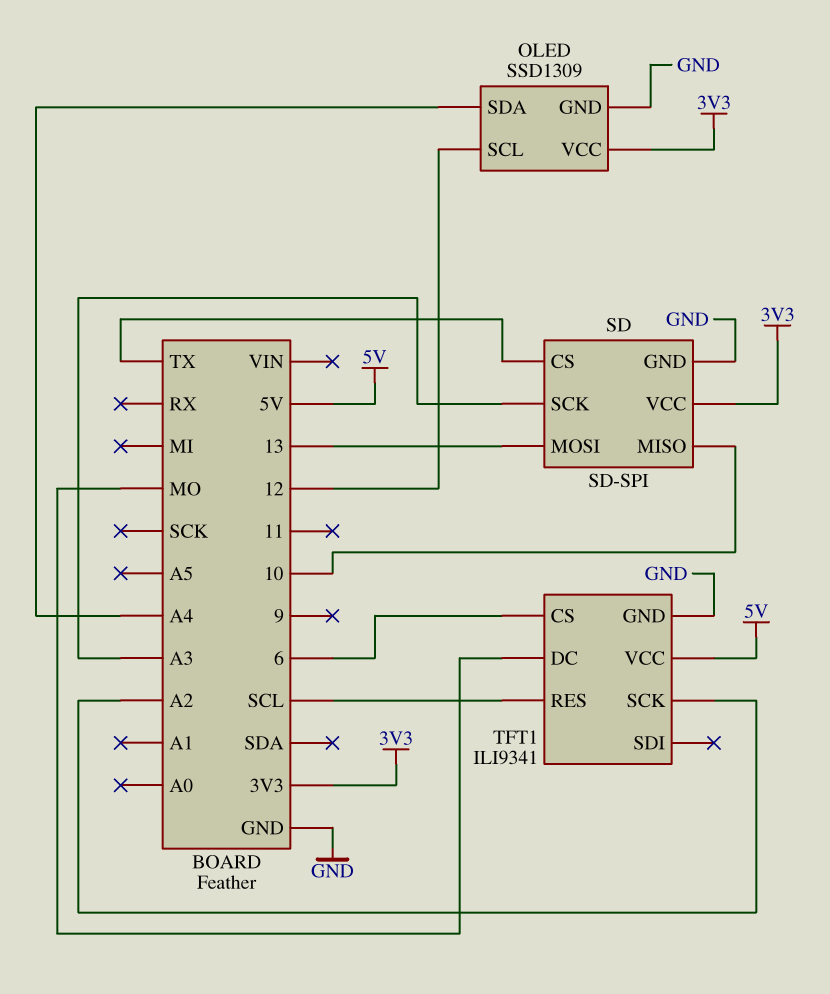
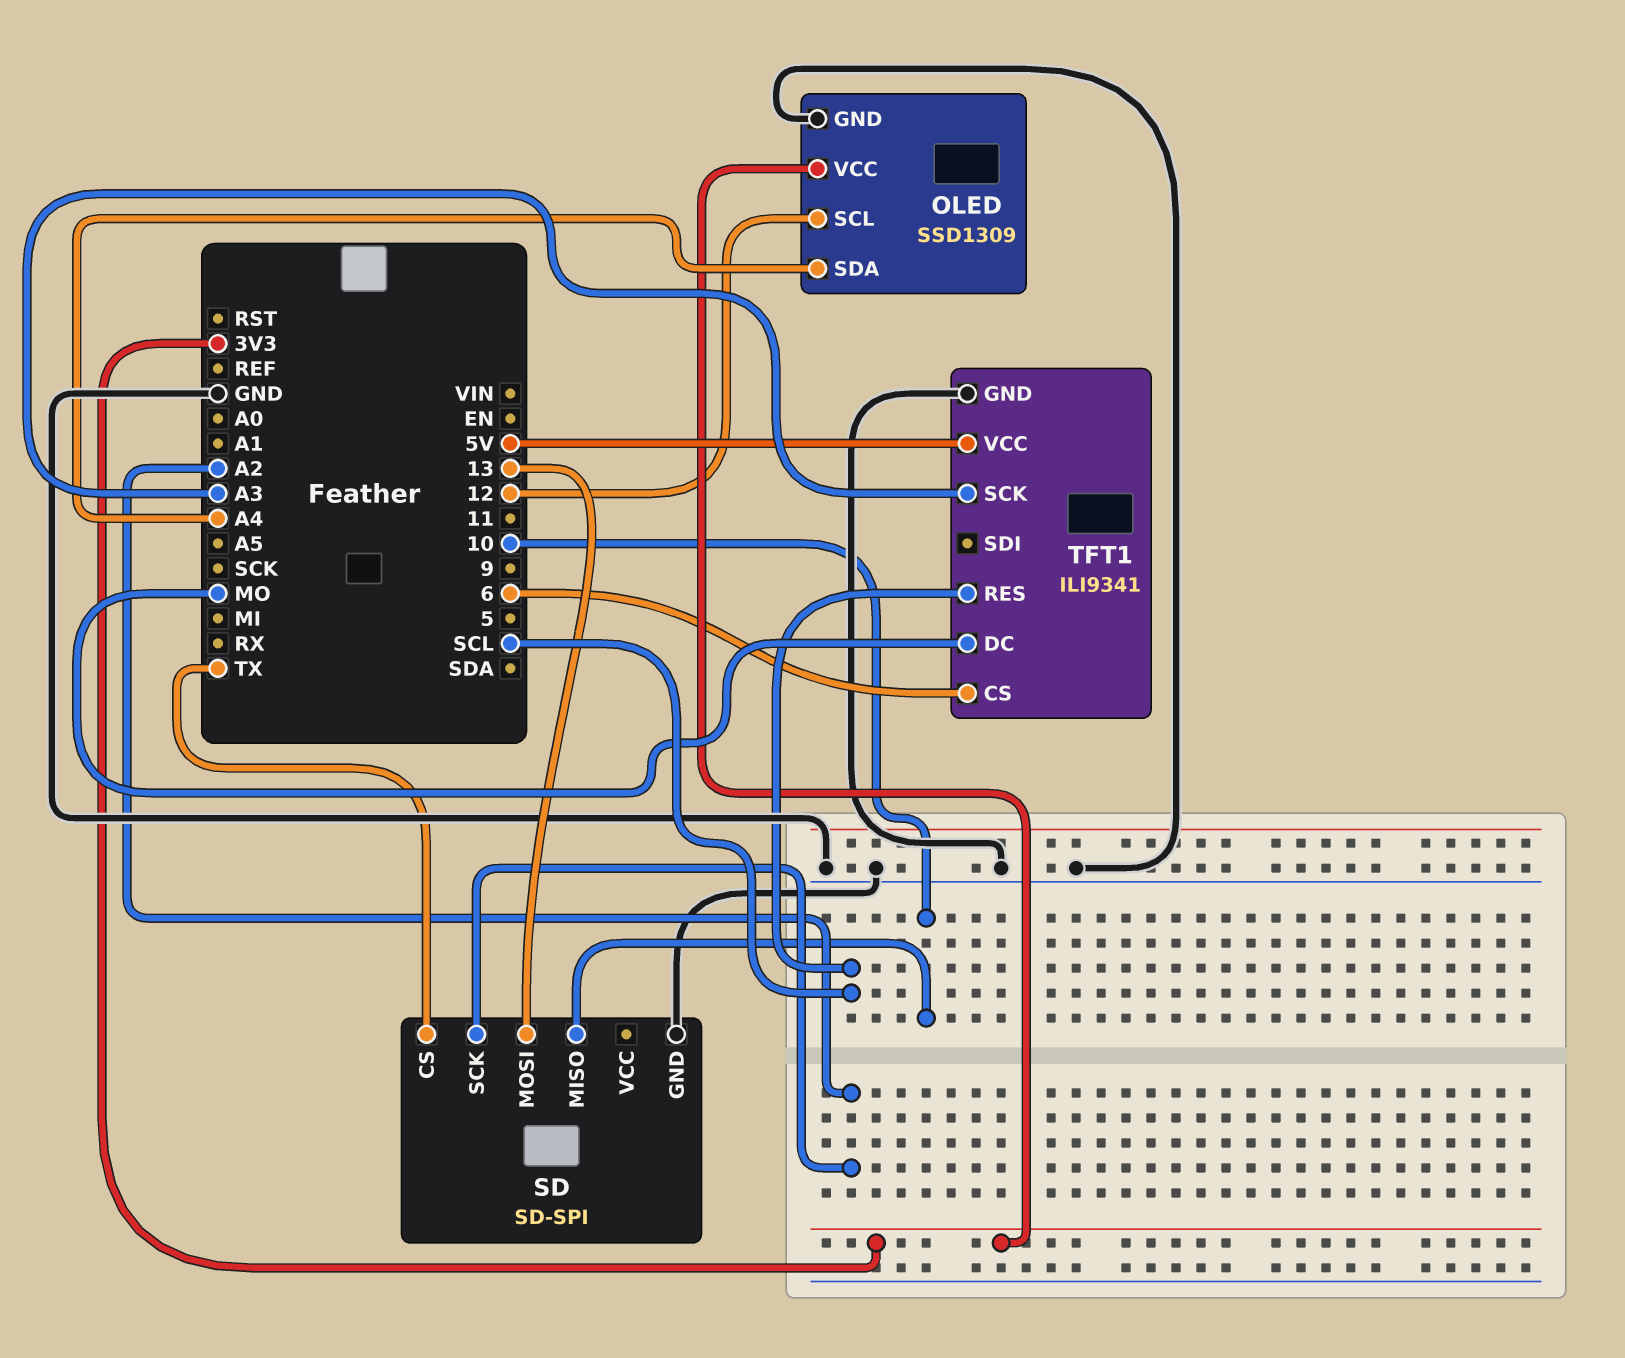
SD pin SCK: A3 -> A2
SD pin VCC: 3V3 -> none
TFT1 pin SCK: A2 -> A3

